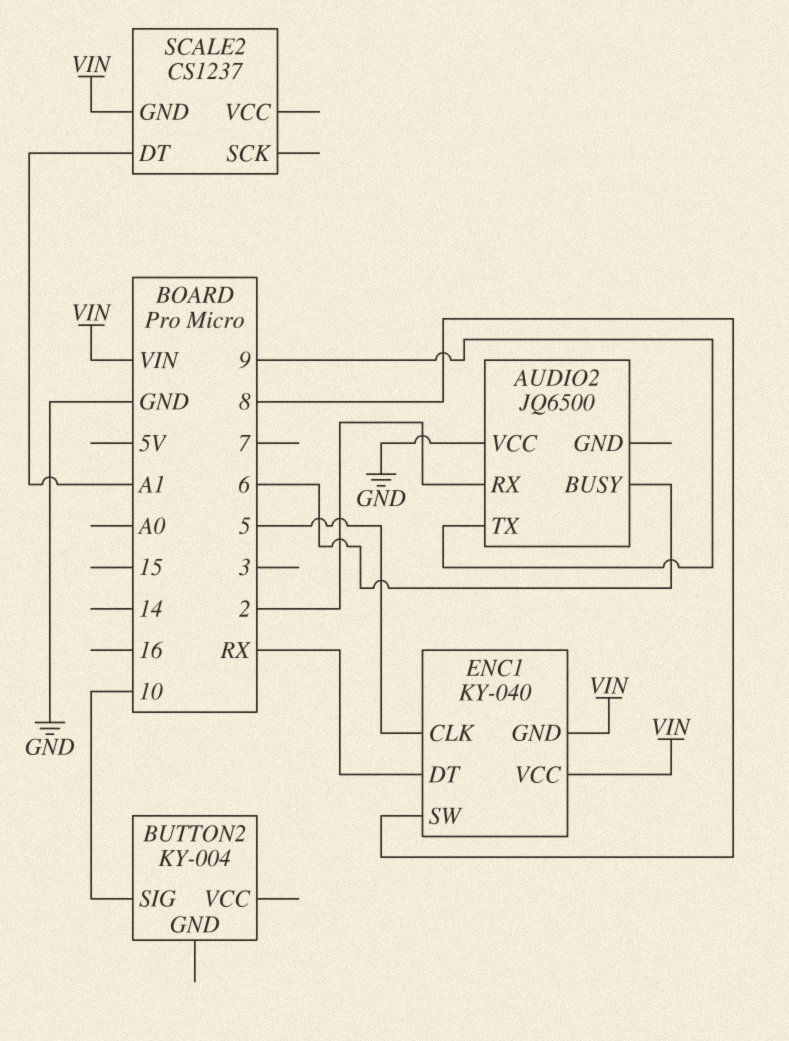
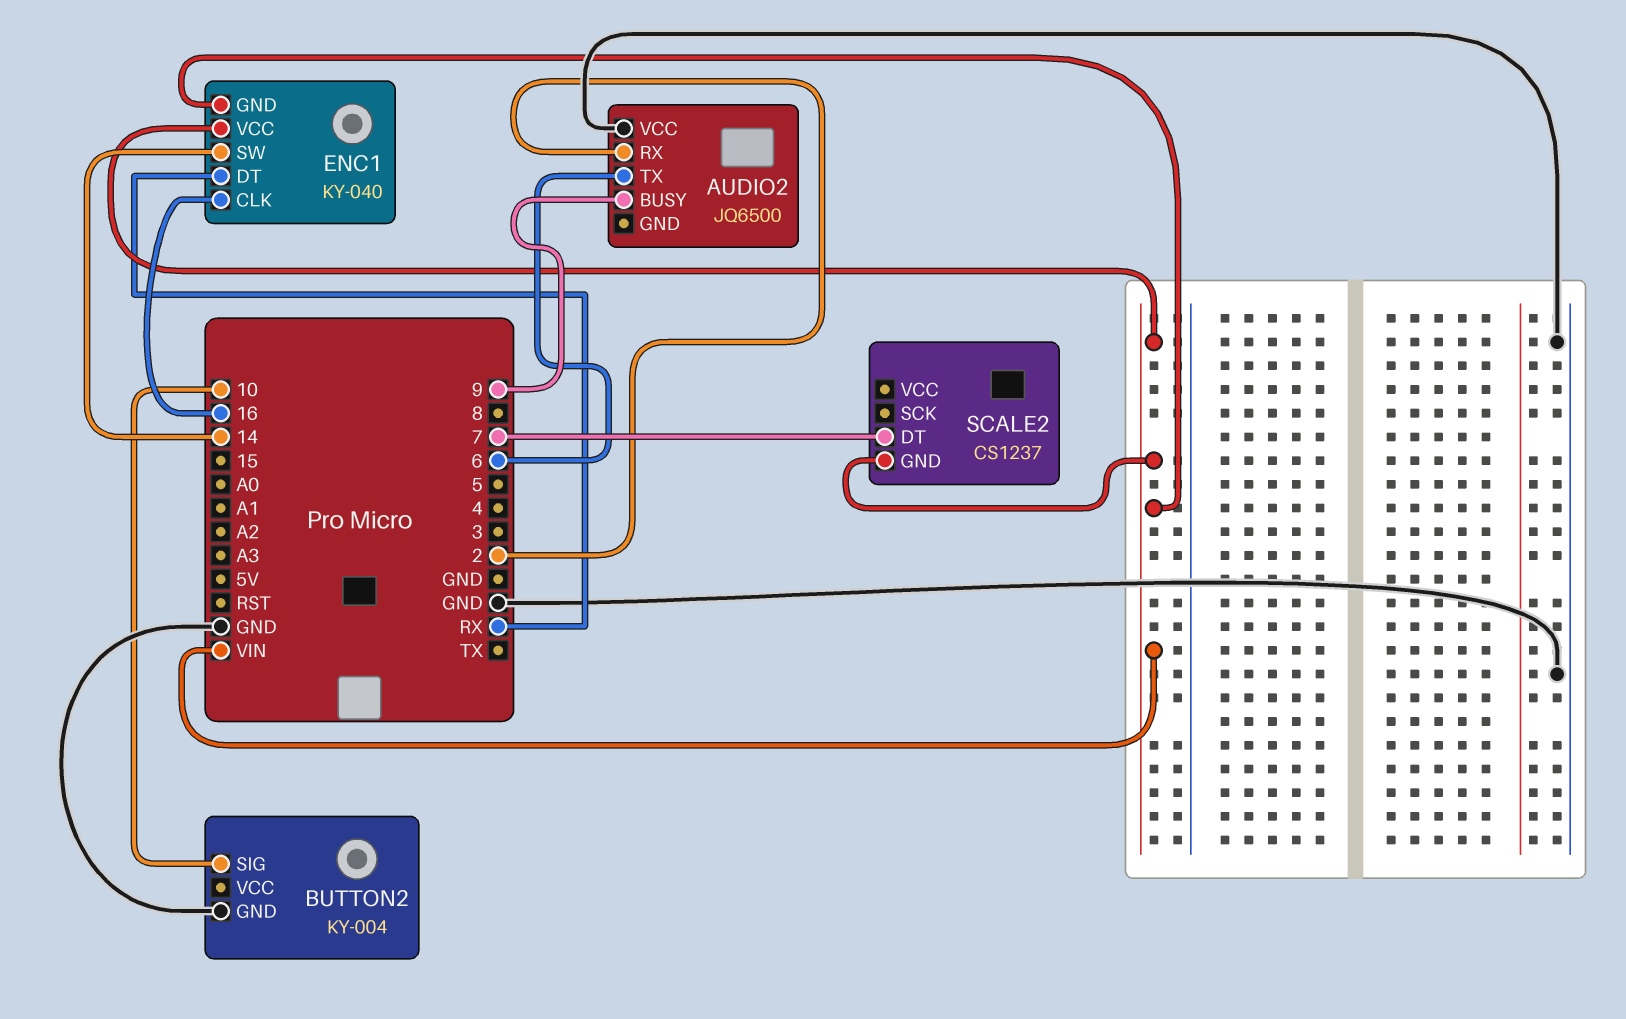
AUDIO2 pin BUSY: 6 -> 9
AUDIO2 pin TX: 9 -> 6
BUTTON2 pin GND: none -> GND
ENC1 pin CLK: 5 -> 16
ENC1 pin SW: 8 -> 14
SCALE2 pin DT: A1 -> 7

